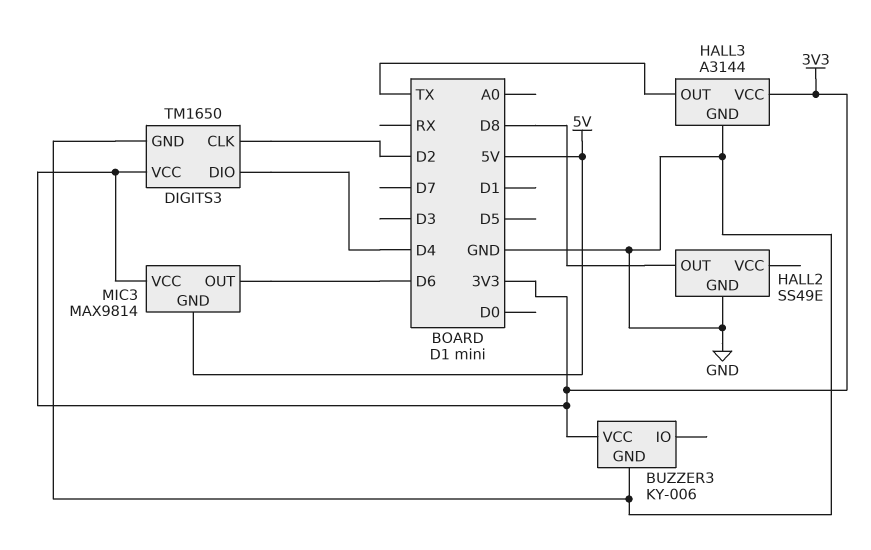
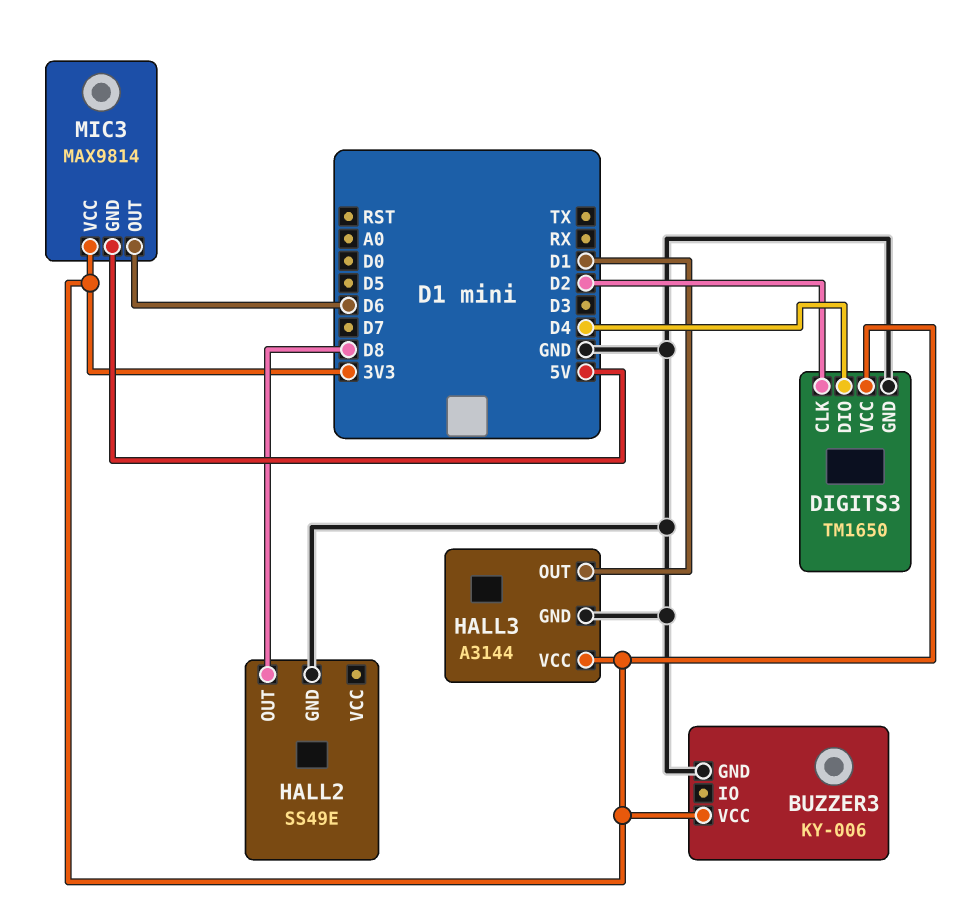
HALL3 pin OUT: TX -> D1

